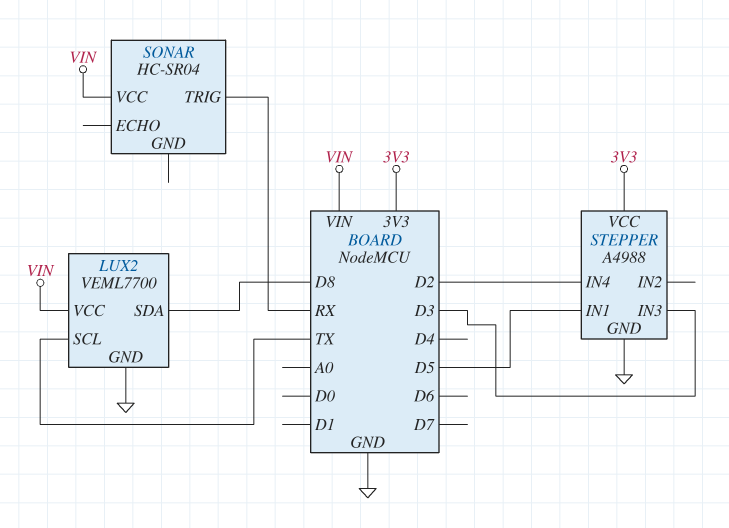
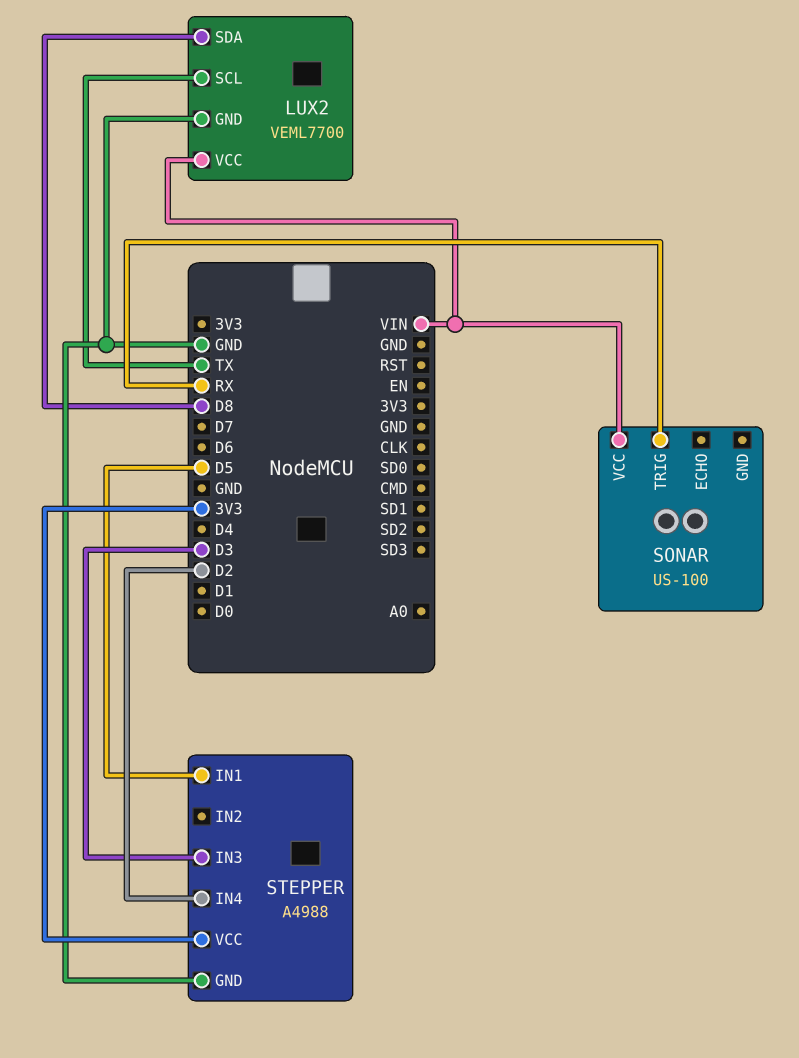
SONAR: HC-SR04 -> US-100

